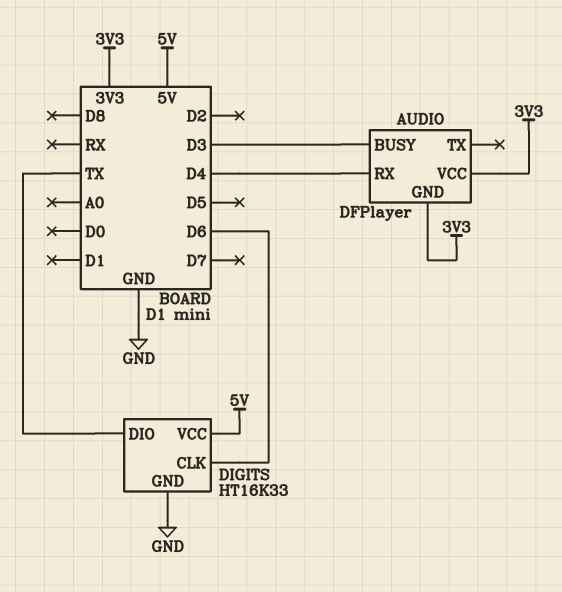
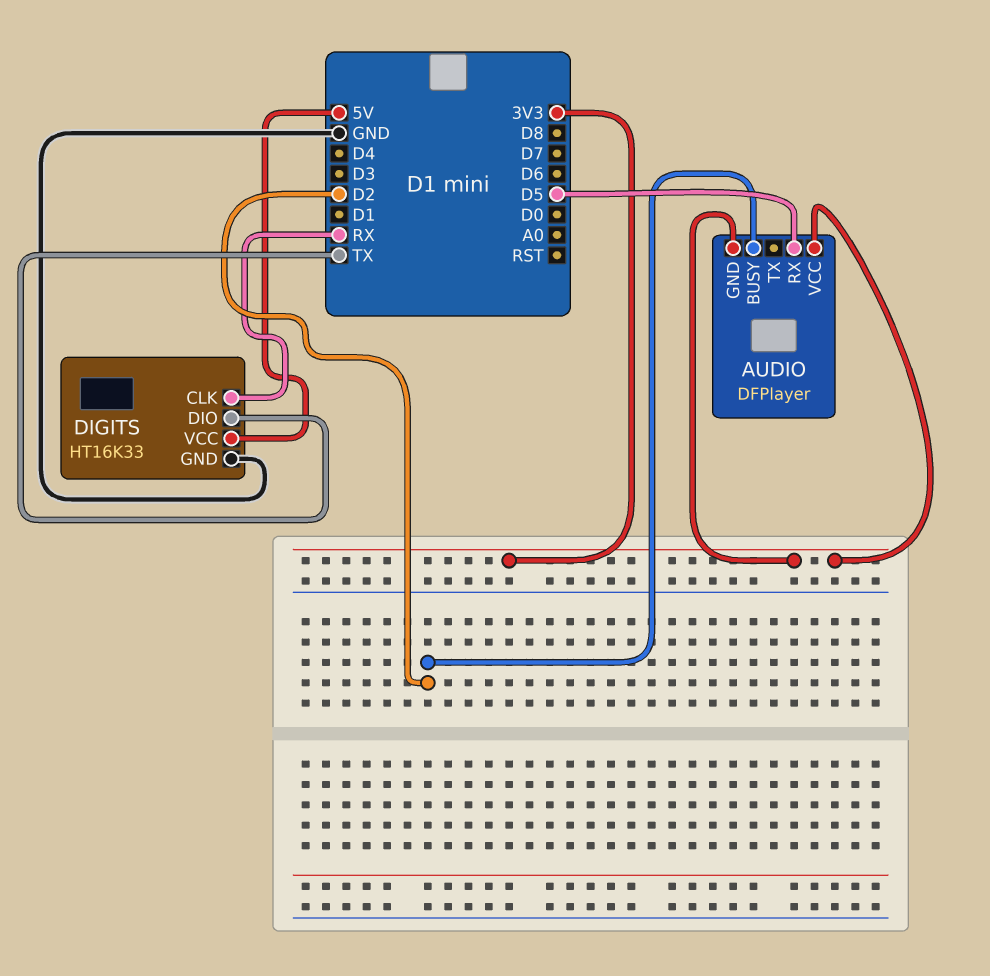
AUDIO pin BUSY: D3 -> D2
AUDIO pin RX: D4 -> D5
DIGITS pin CLK: D6 -> RX

